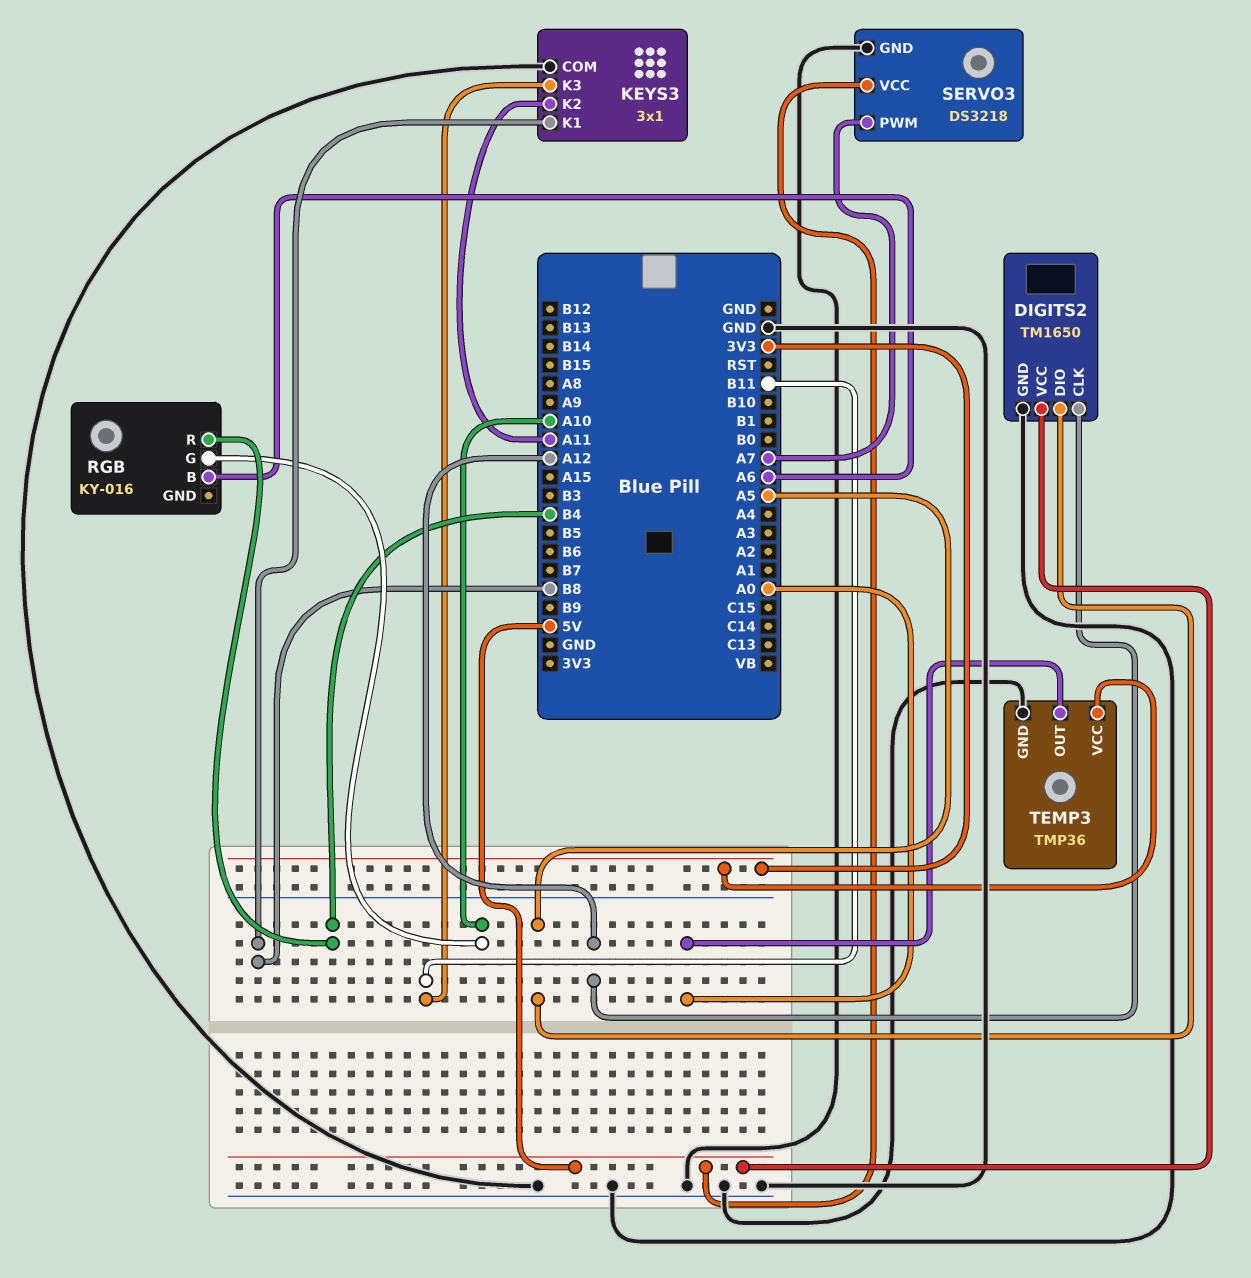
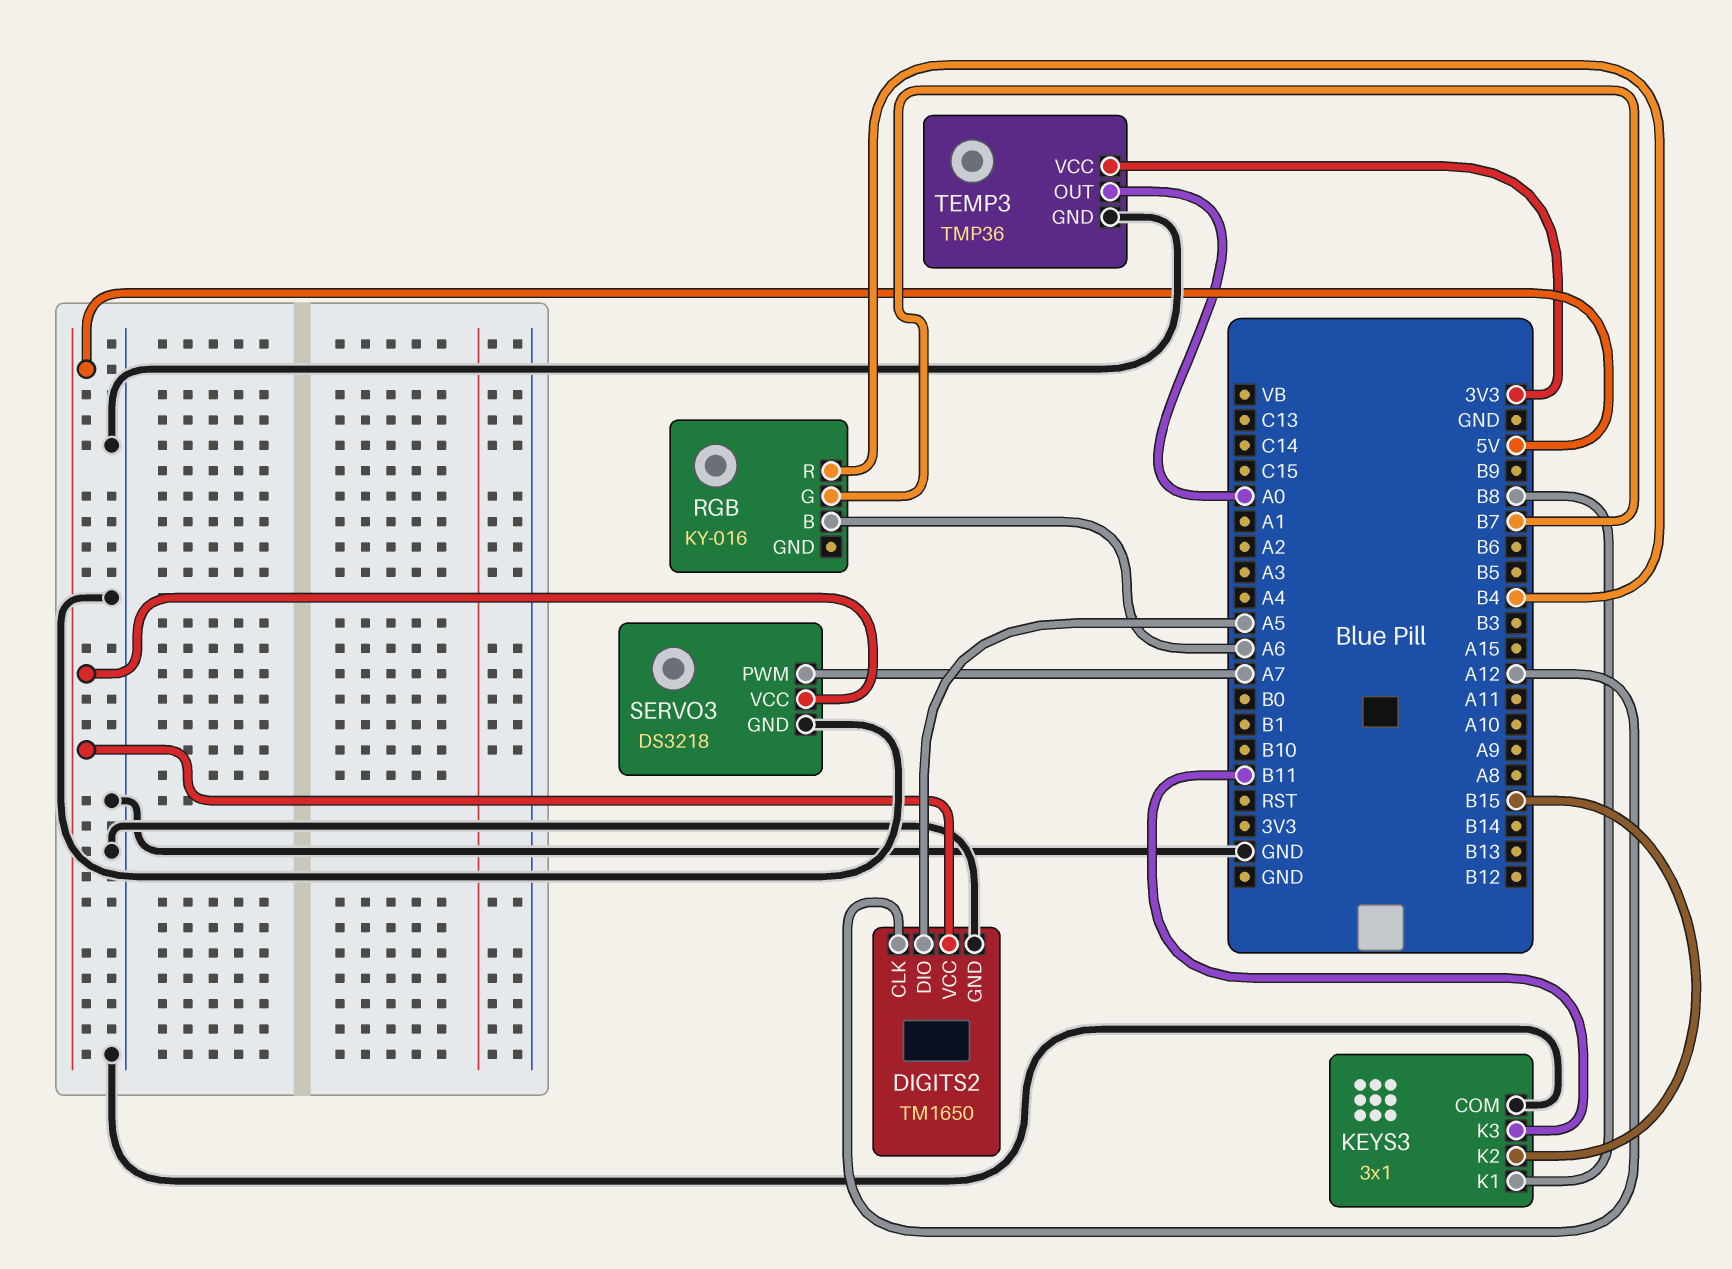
KEYS3 pin K2: A11 -> B15
RGB pin G: A10 -> B7

